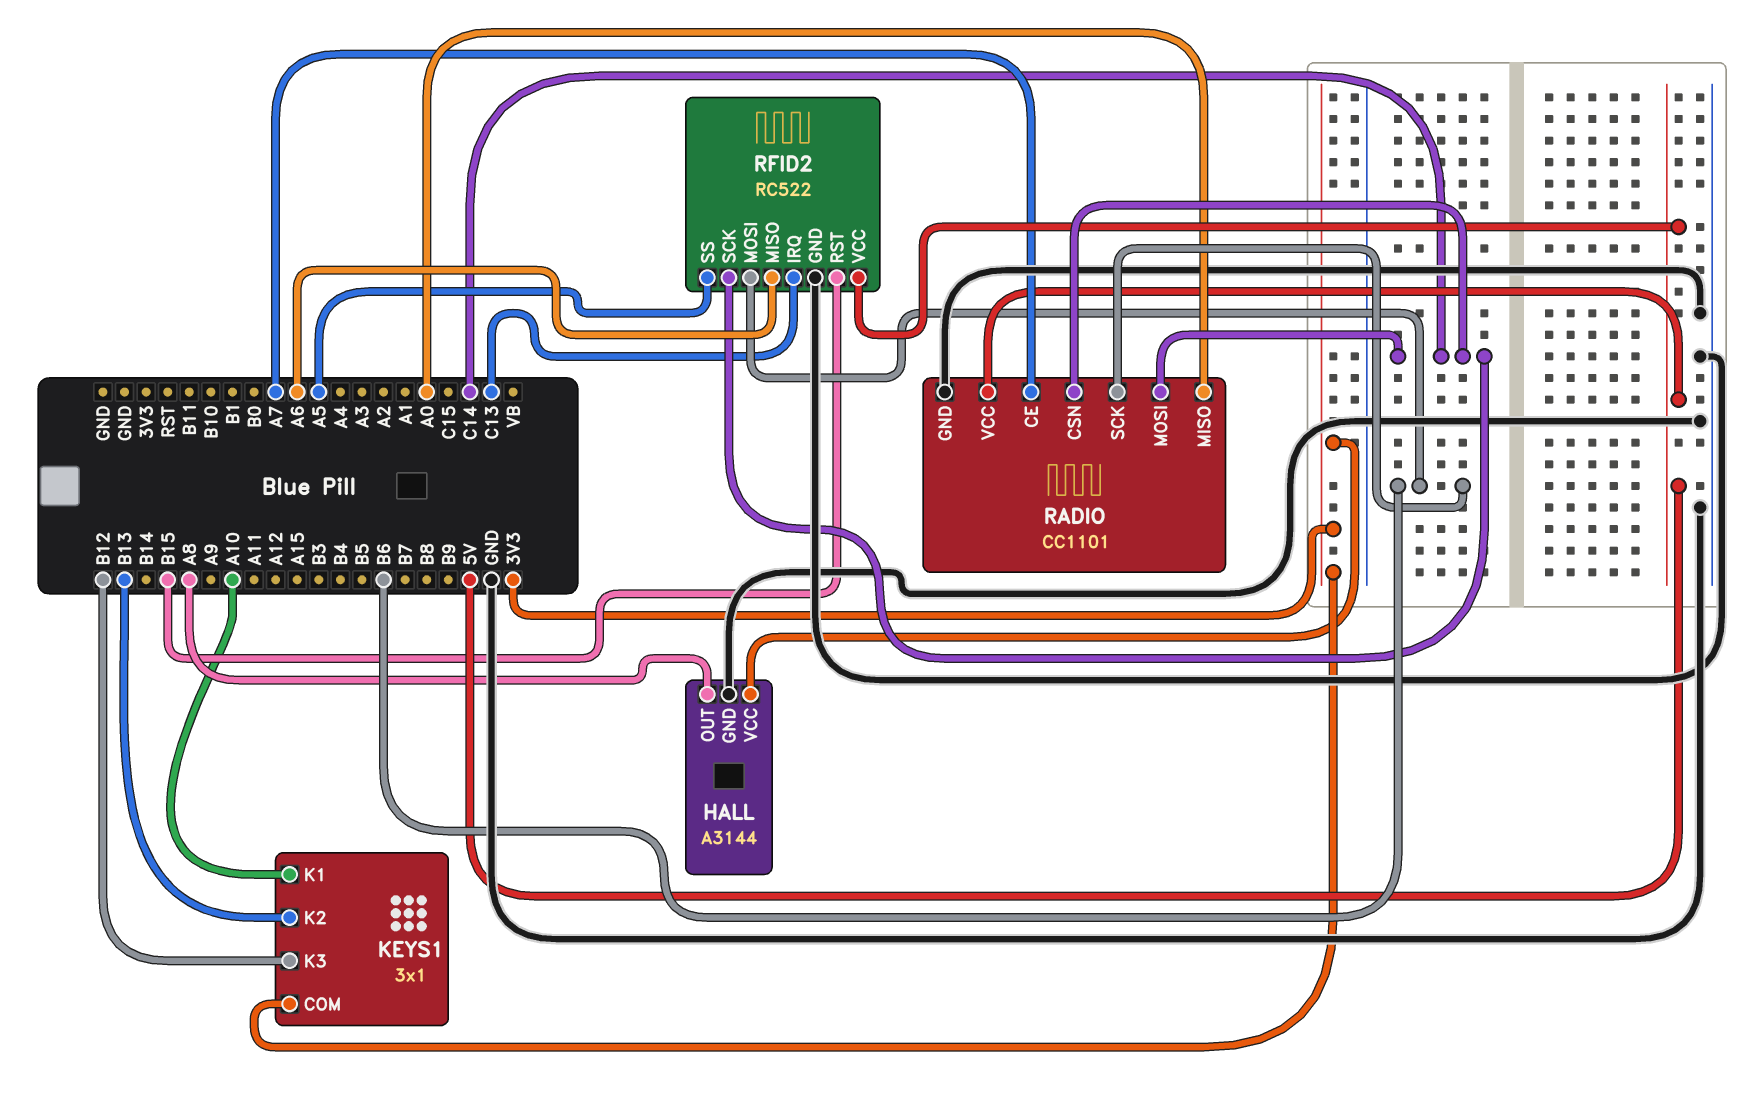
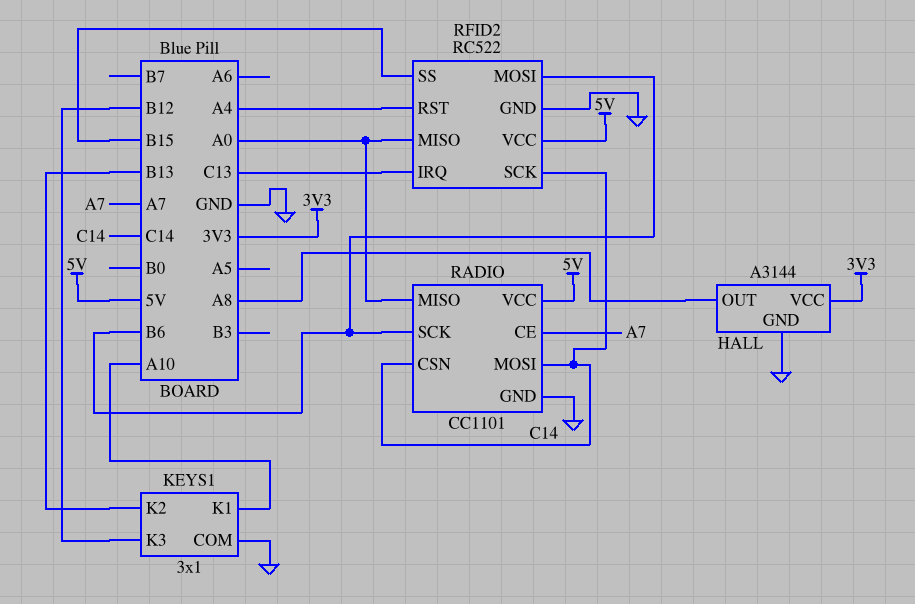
KEYS1 pin COM: 3V3 -> GND
RFID2 pin MISO: A6 -> A0
RFID2 pin RST: B15 -> A4
RFID2 pin SS: A5 -> B15

